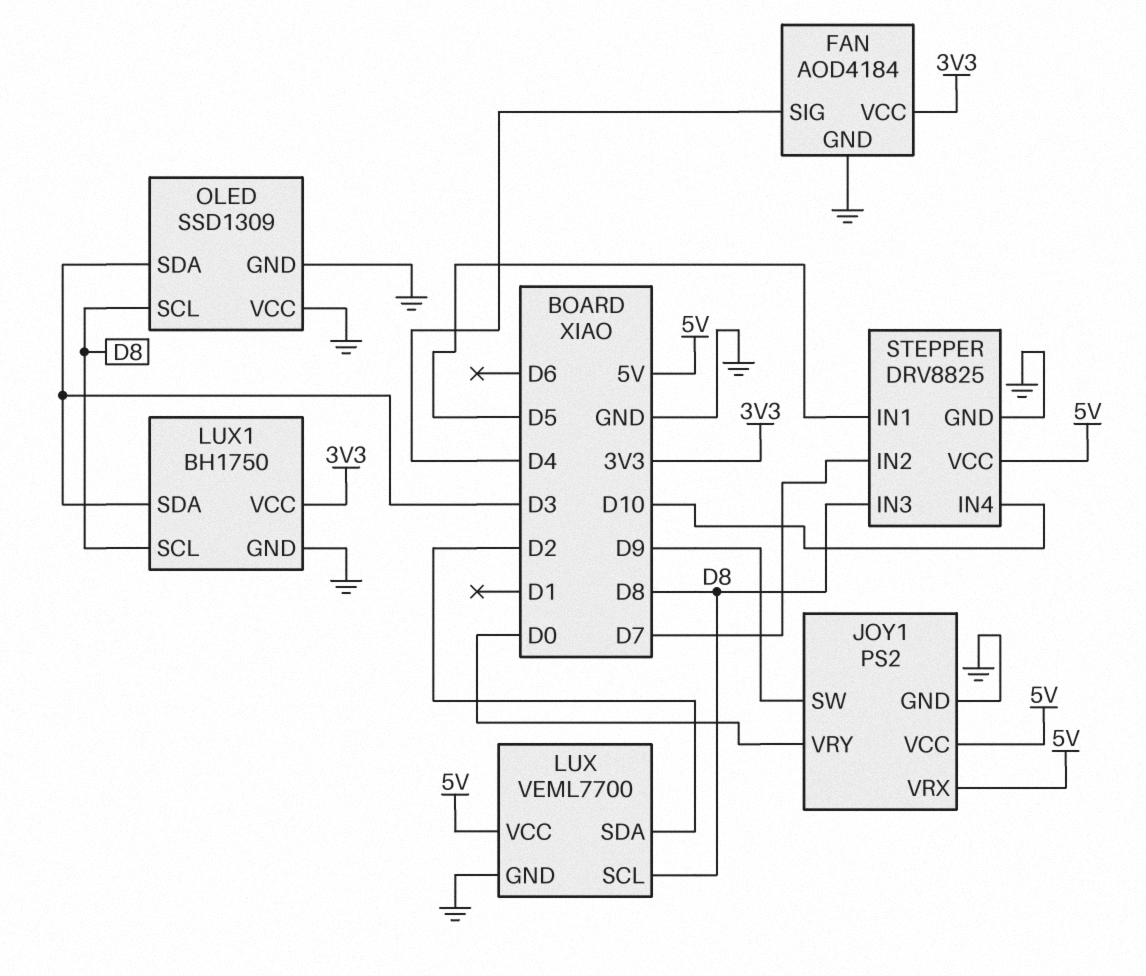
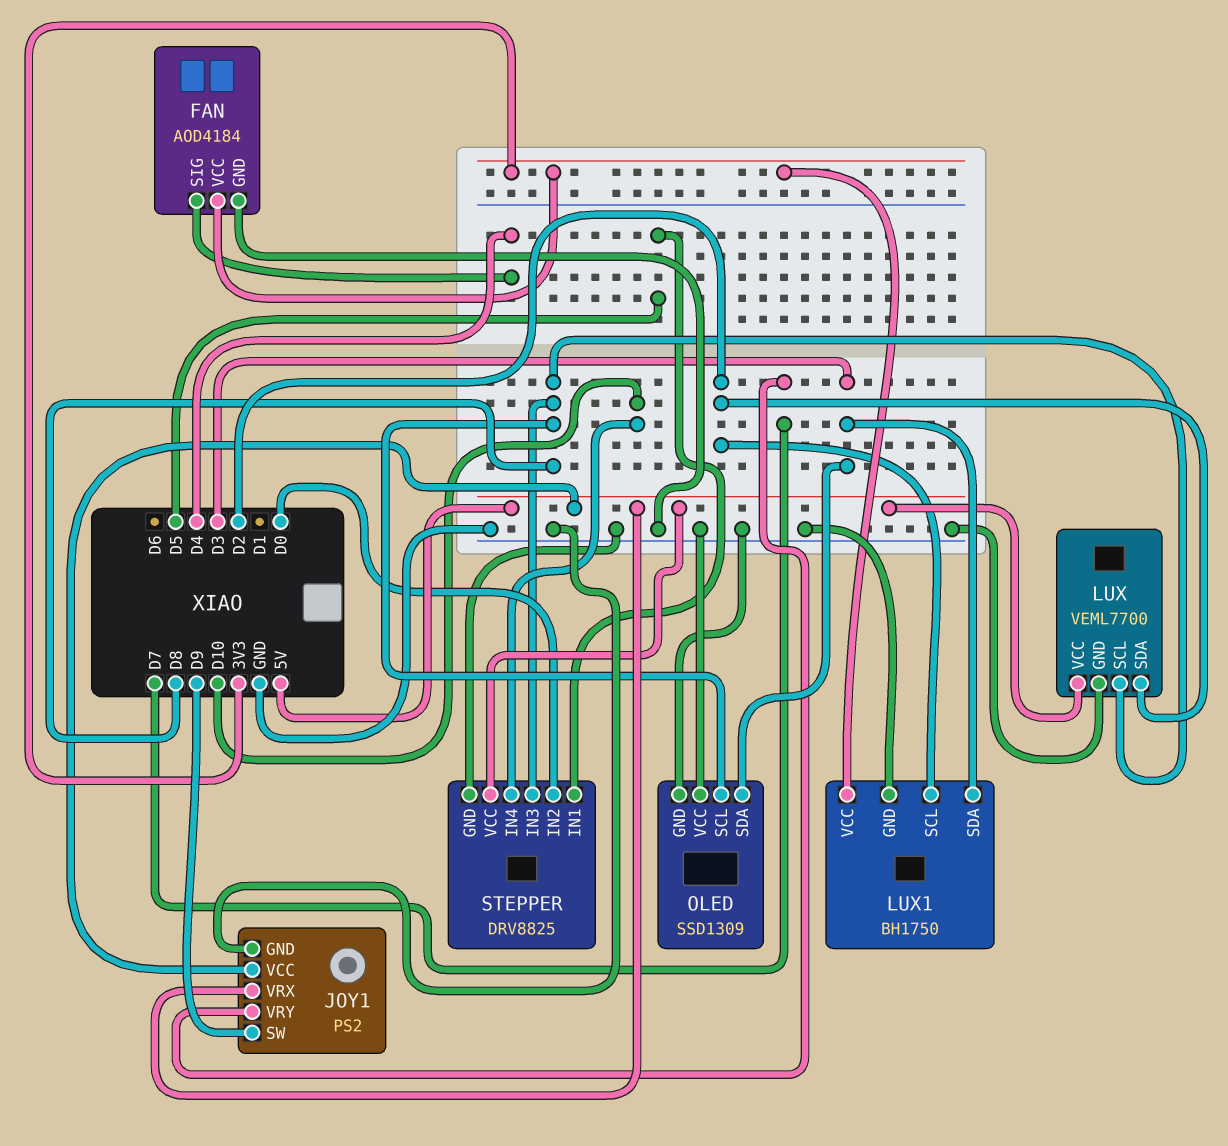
JOY1 pin VRY: D0 -> D7
LUX1 pin SCL: D8 -> D2
STEPPER pin IN2: D7 -> D0

